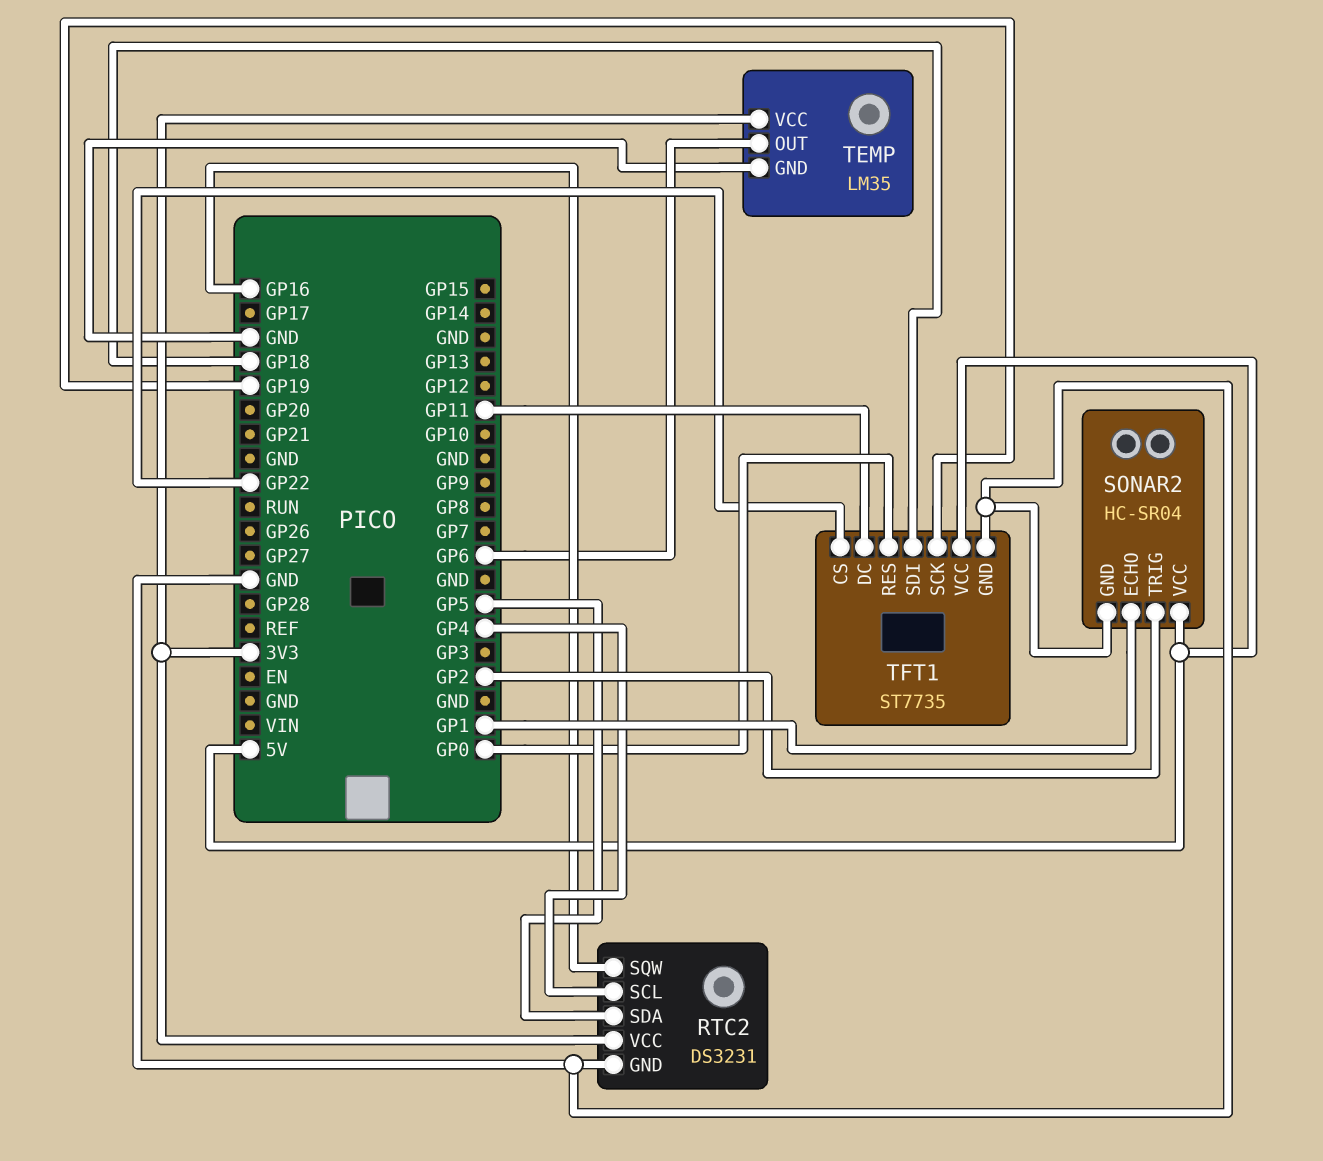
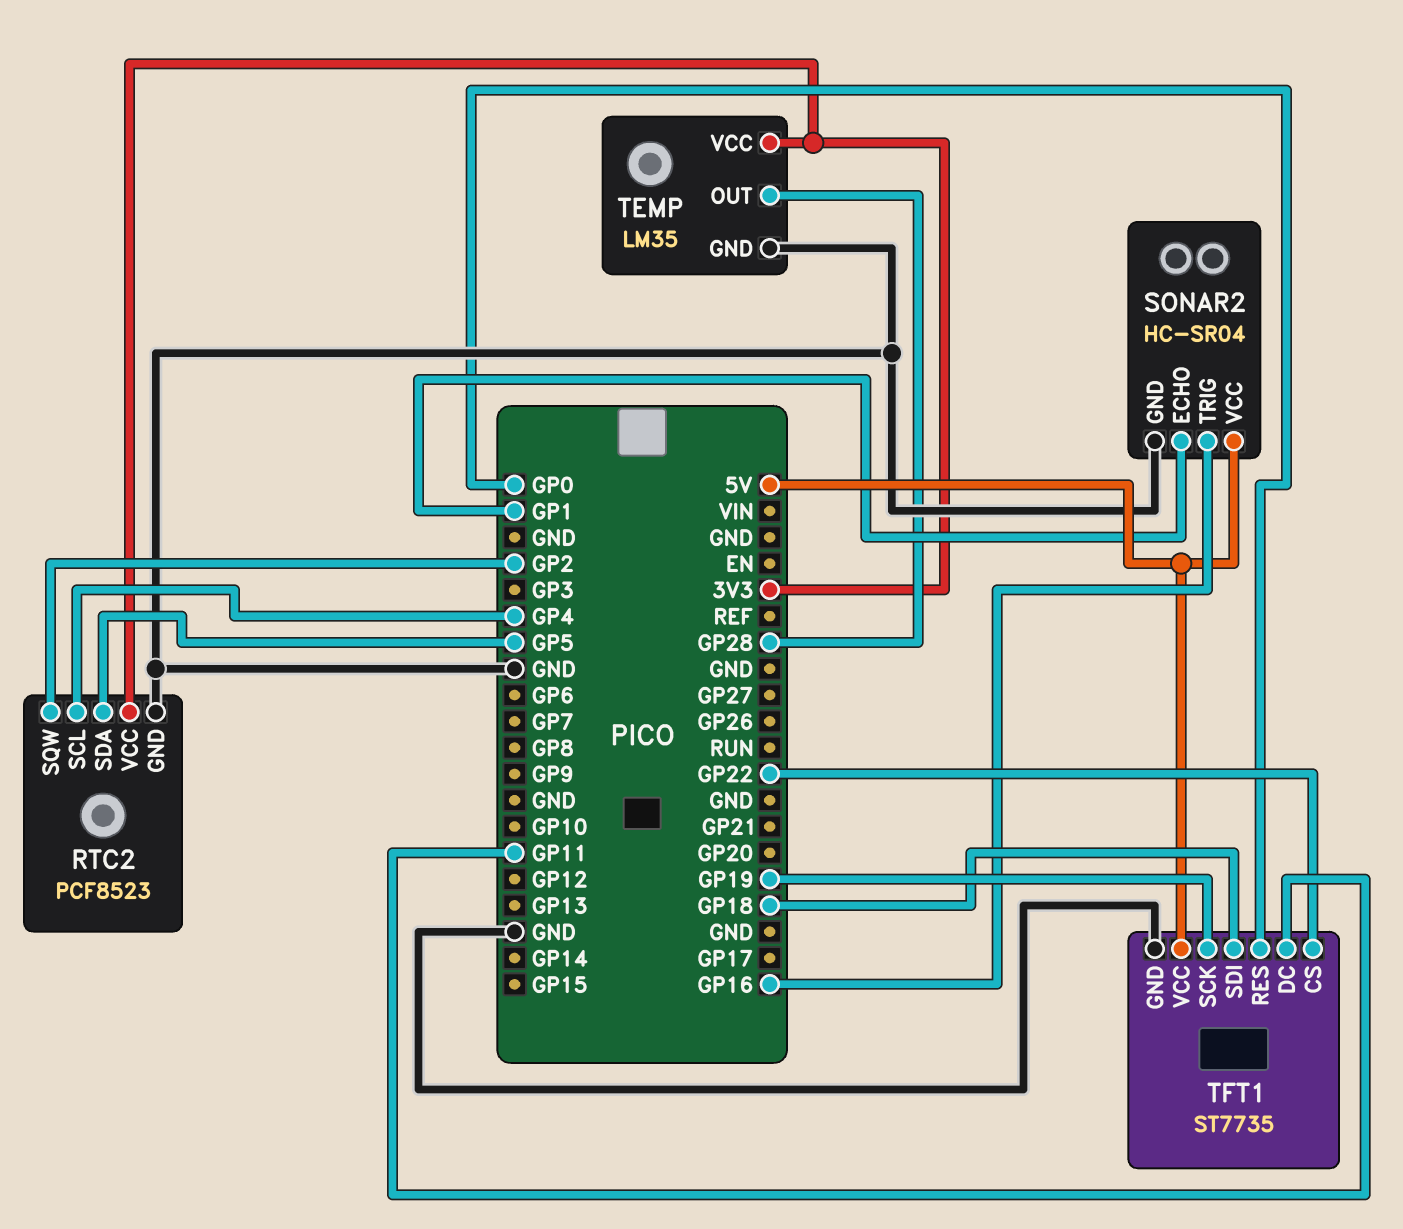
RTC2: DS3231 -> PCF8523
RTC2 pin SQW: GP16 -> GP2
SONAR2 pin TRIG: GP2 -> GP16
TEMP pin OUT: GP6 -> GP28

